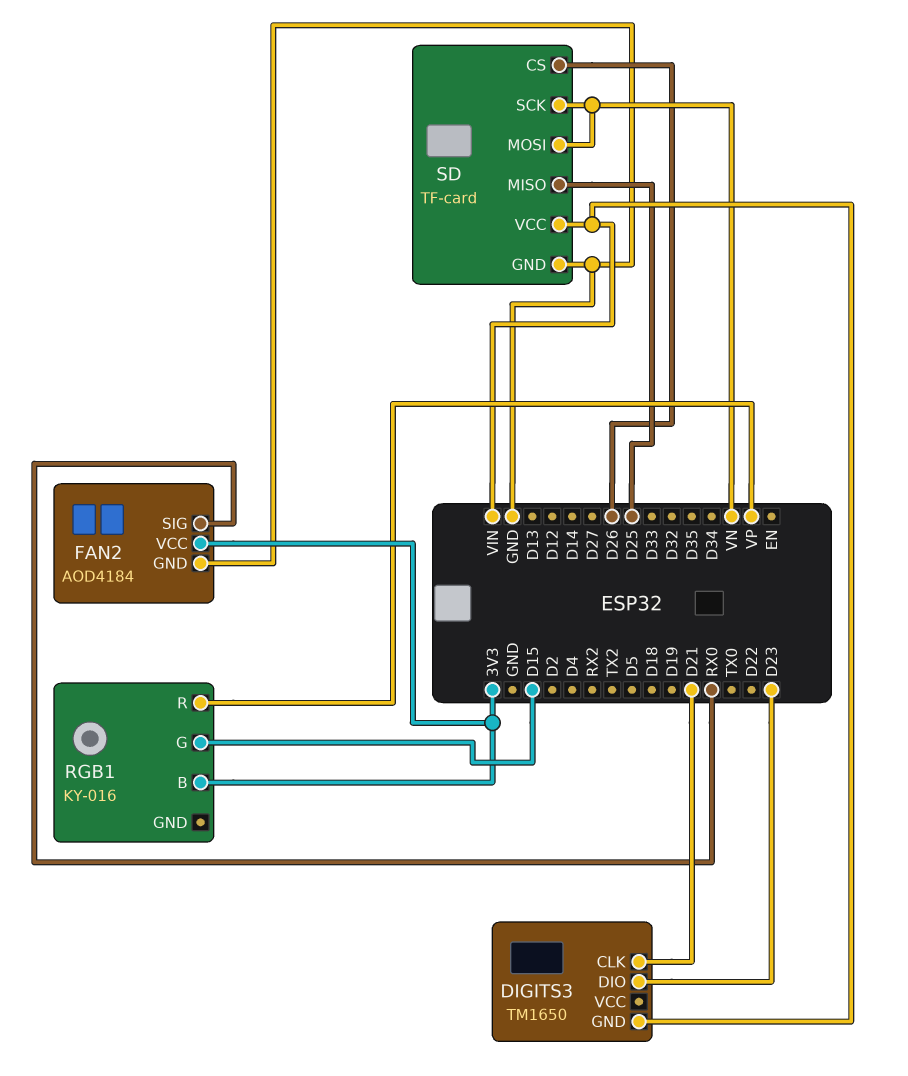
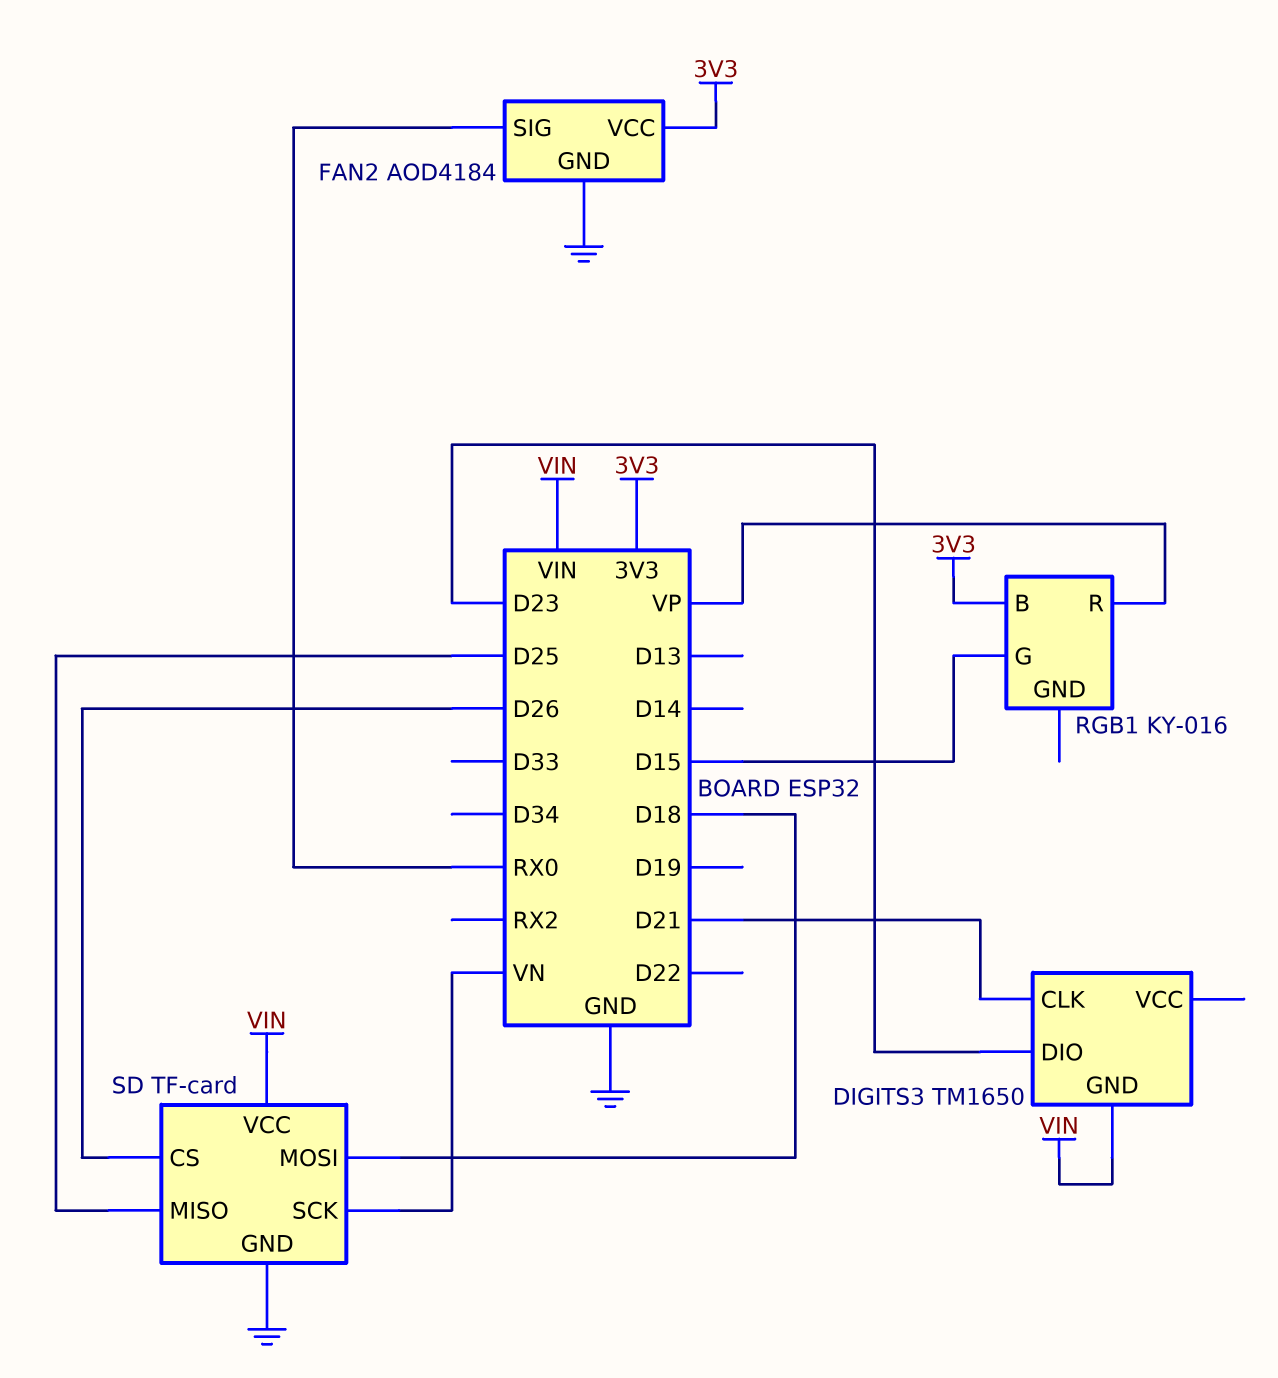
SD pin MOSI: VN -> D18

